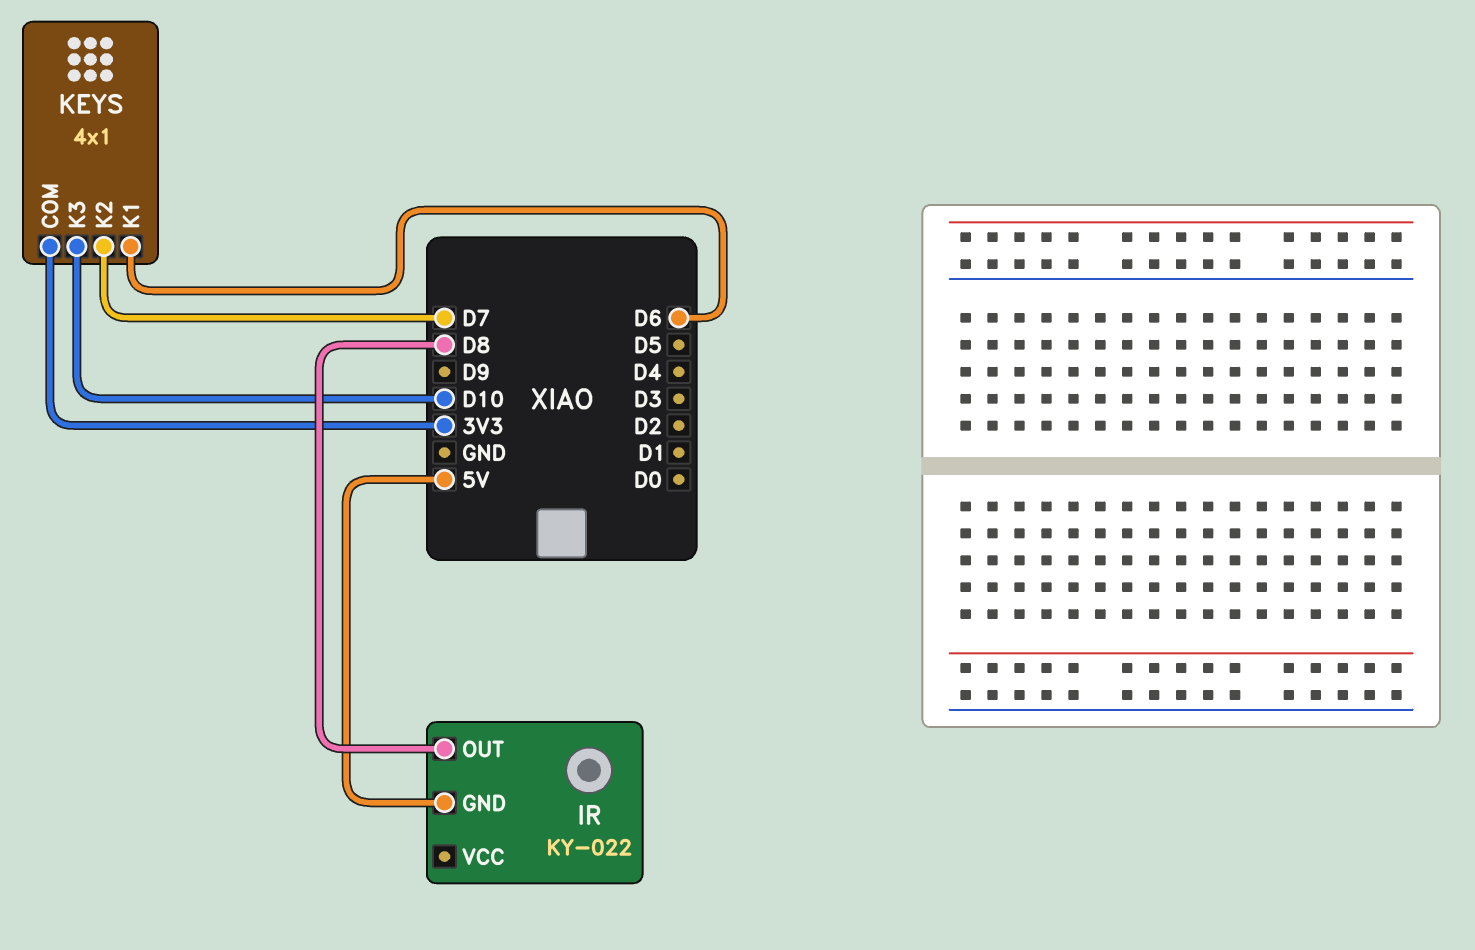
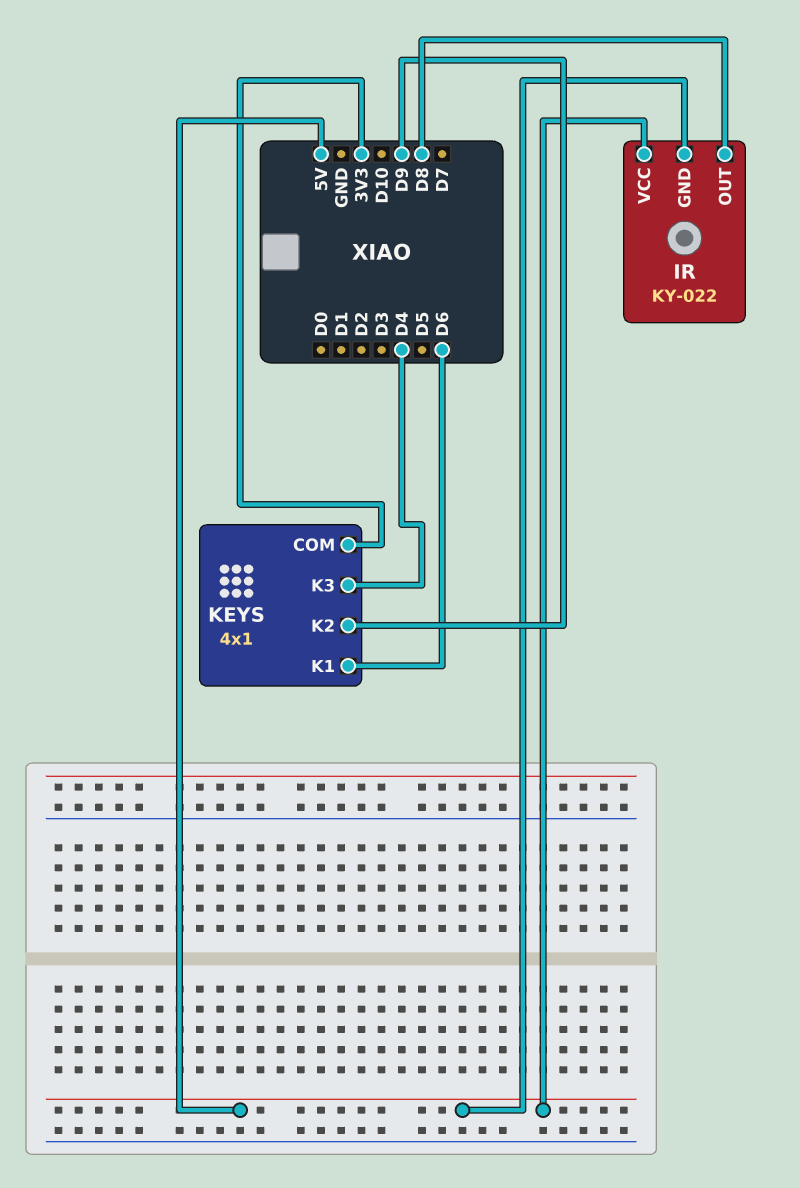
IR pin VCC: none -> 5V
KEYS pin K2: D7 -> D9
KEYS pin K3: D10 -> D4

